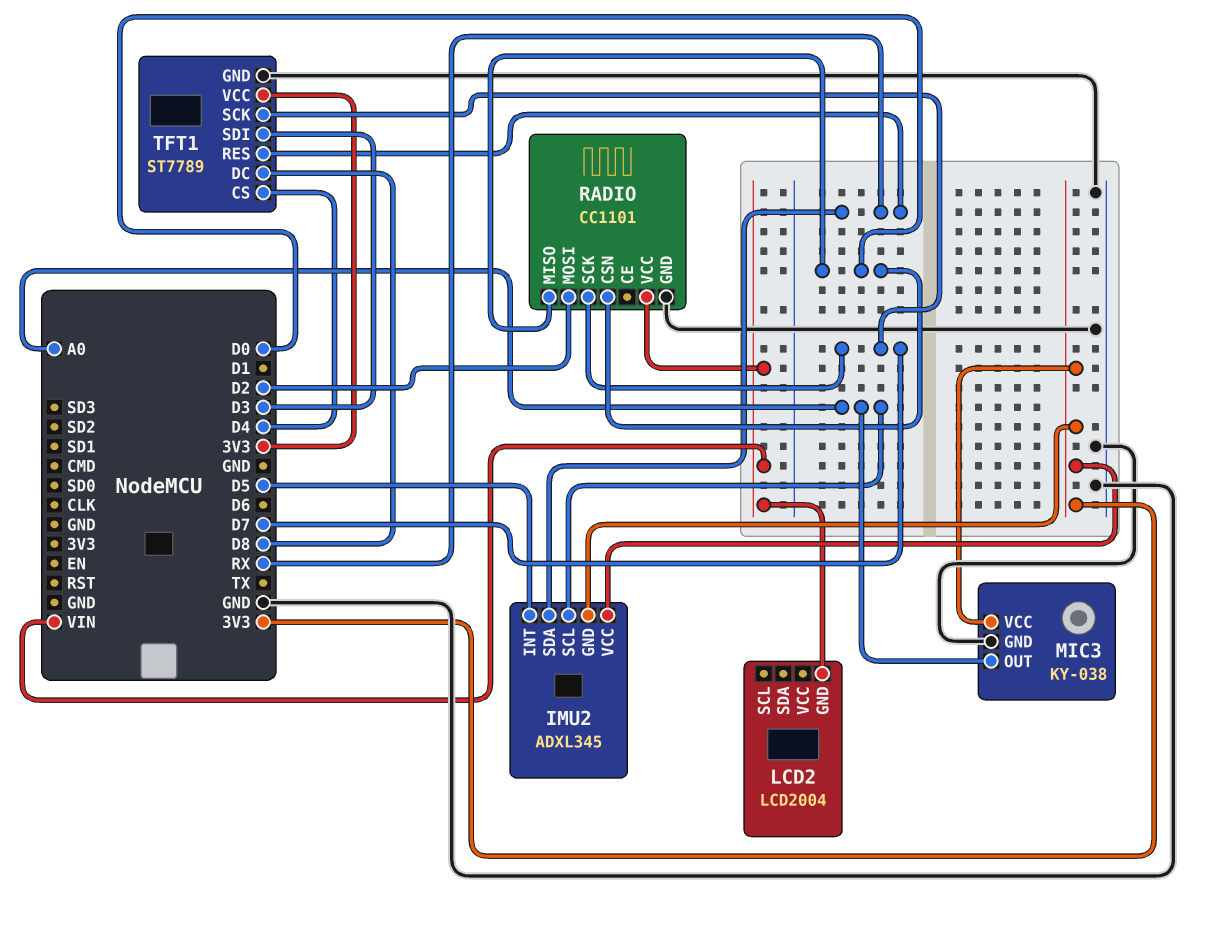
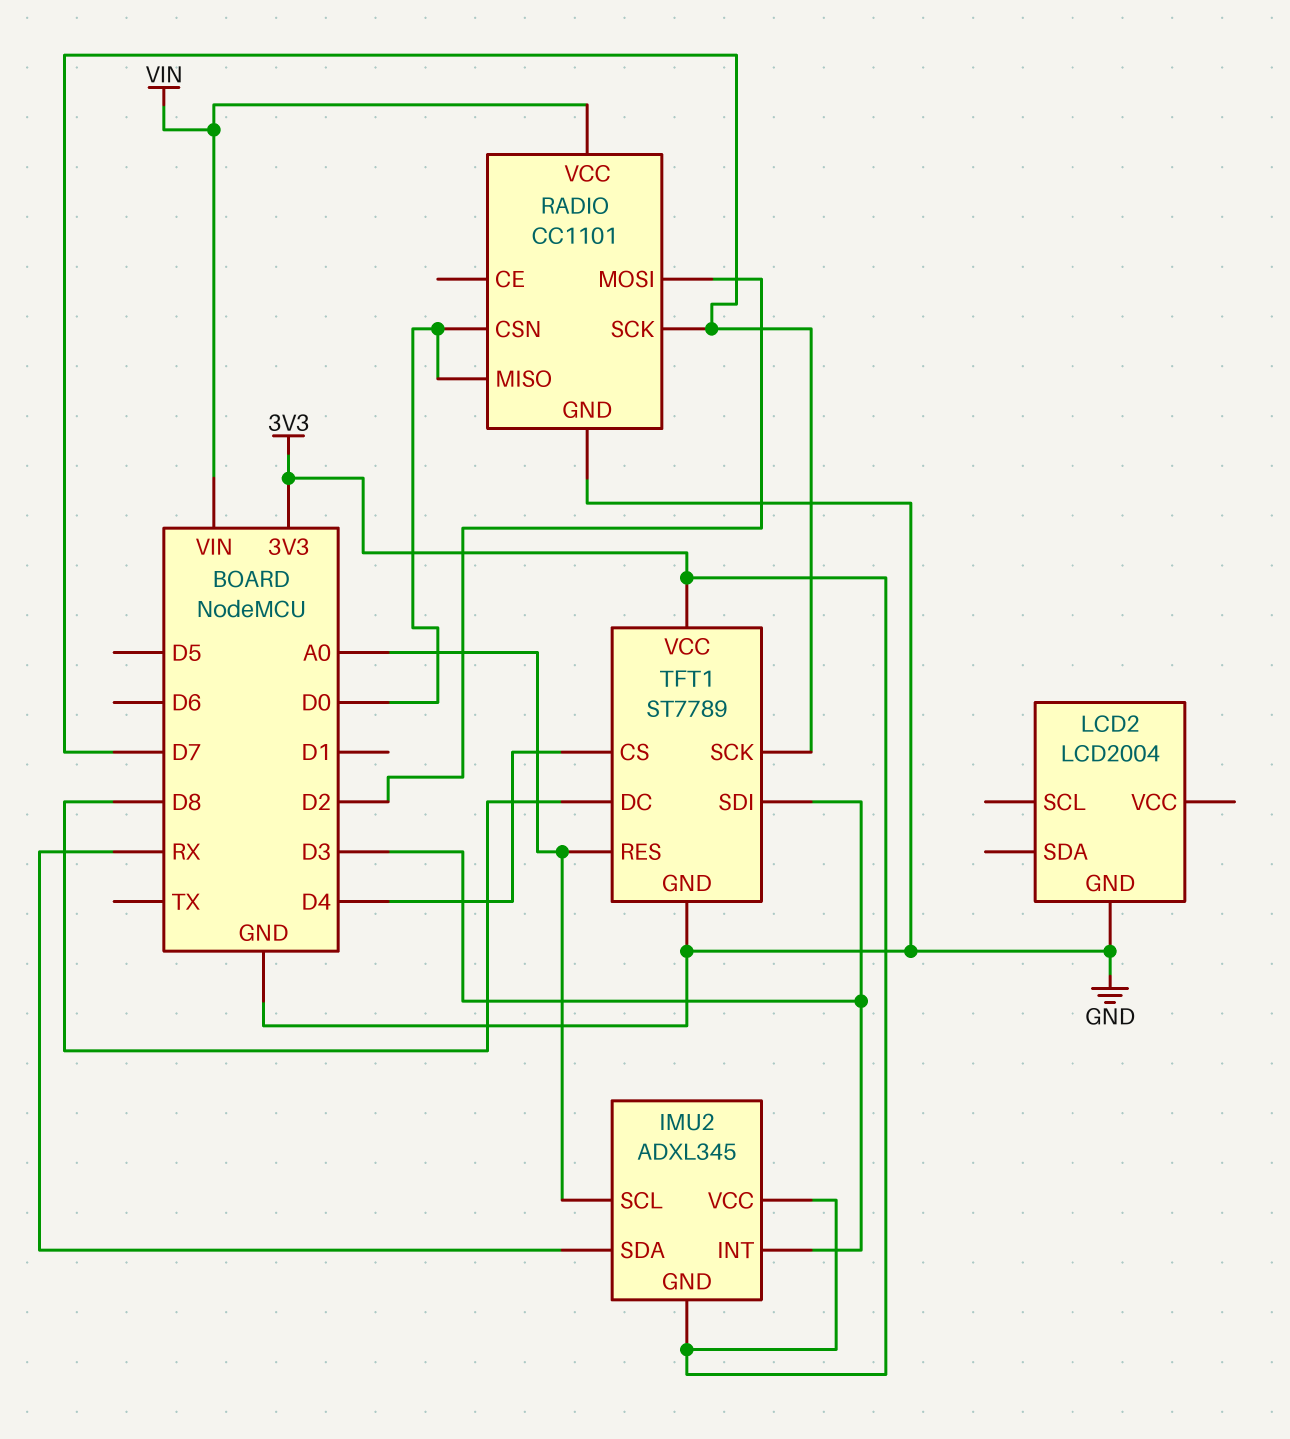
IMU2 pin INT: D5 -> D3
LCD2 pin GND: VIN -> GND
MIC3: KY-038 -> none
MIC3 pin GND: GND -> none
MIC3 pin OUT: A0 -> none
MIC3 pin VCC: 3V3 -> none
TFT1 pin RES: RX -> A0

